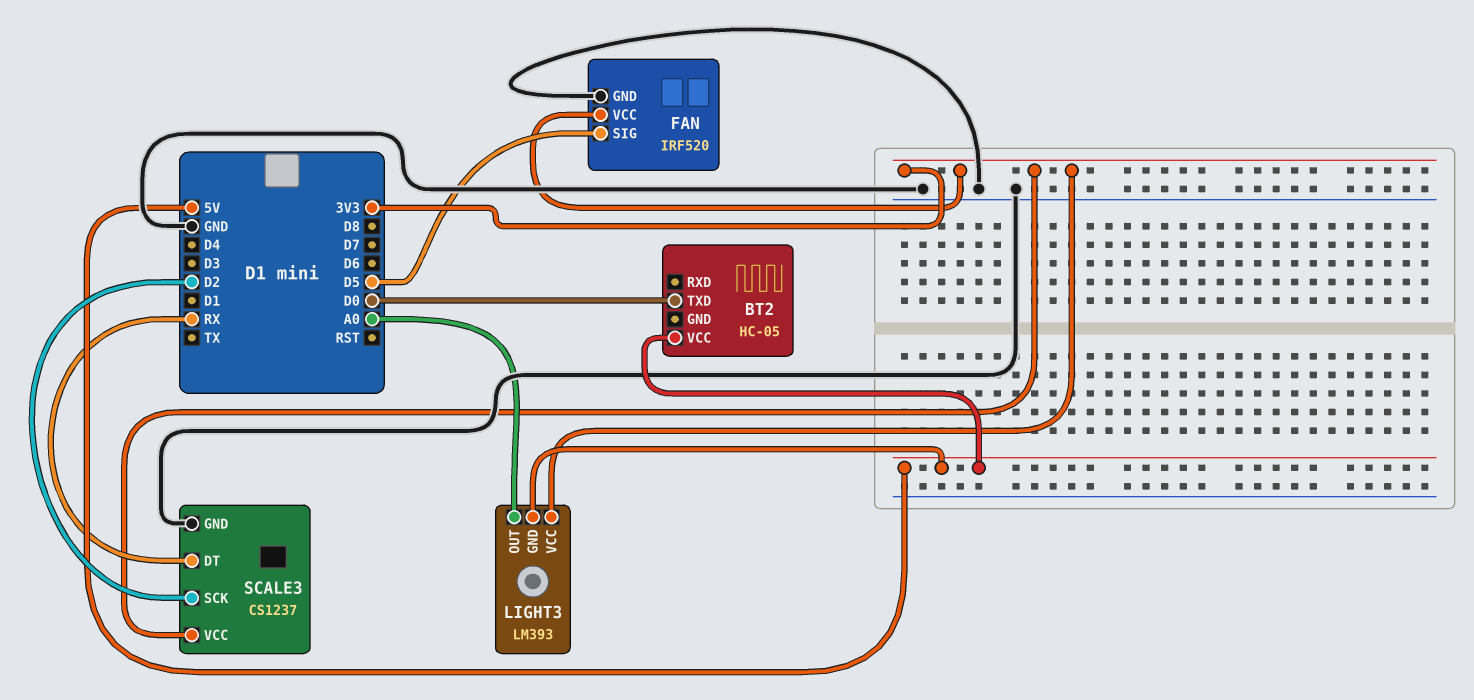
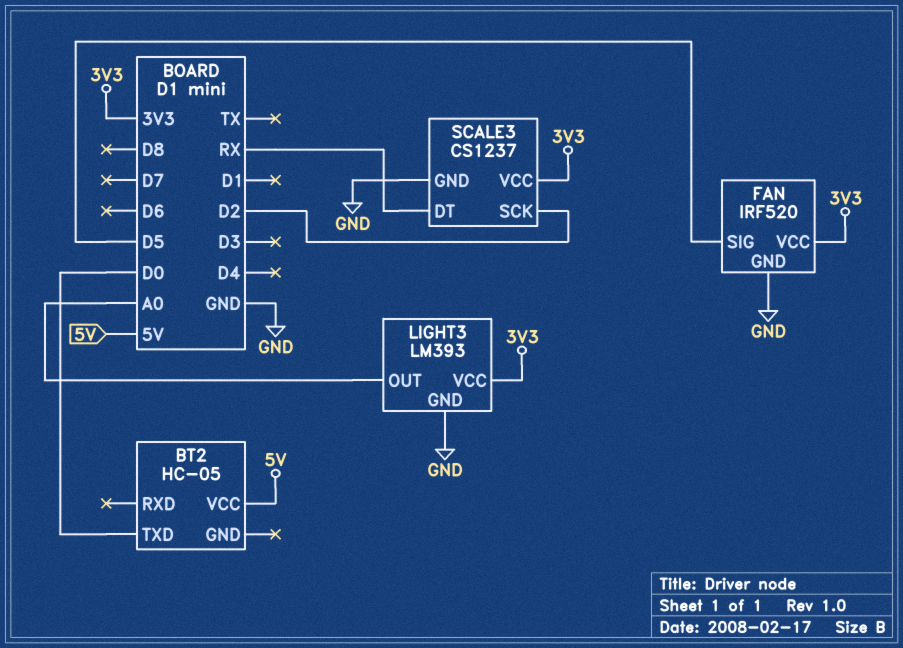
LIGHT3 pin GND: 5V -> GND

